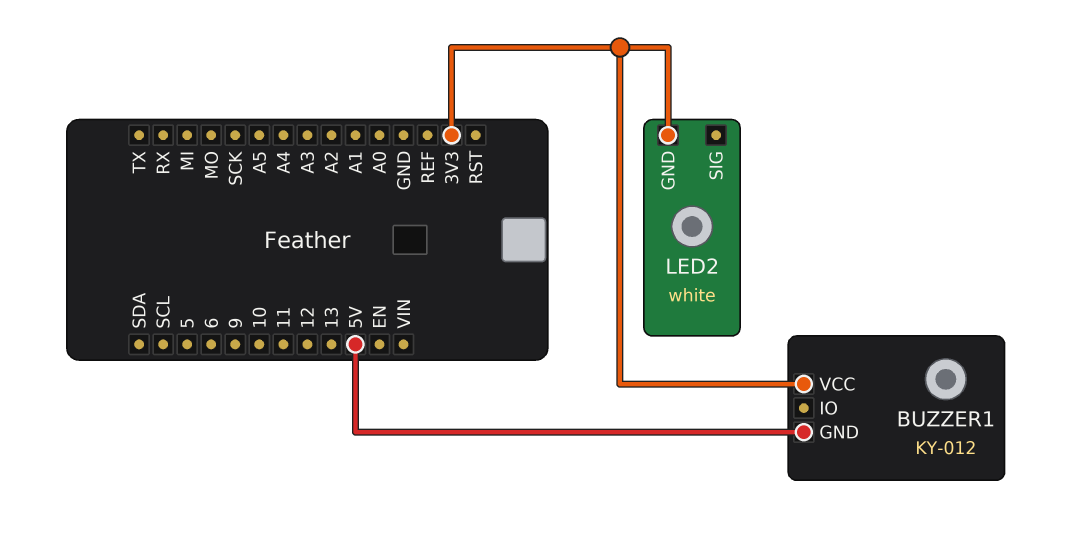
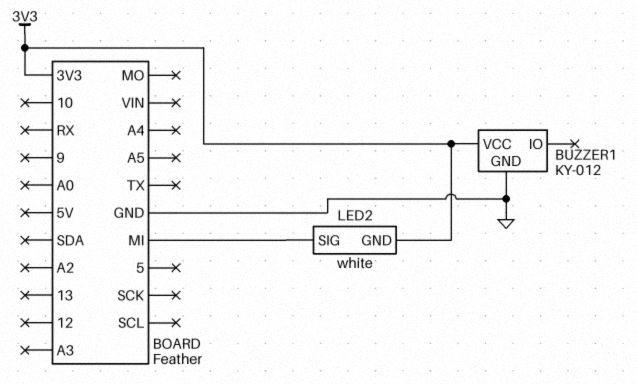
BUZZER1 pin GND: 5V -> GND
LED2 pin SIG: none -> MI

